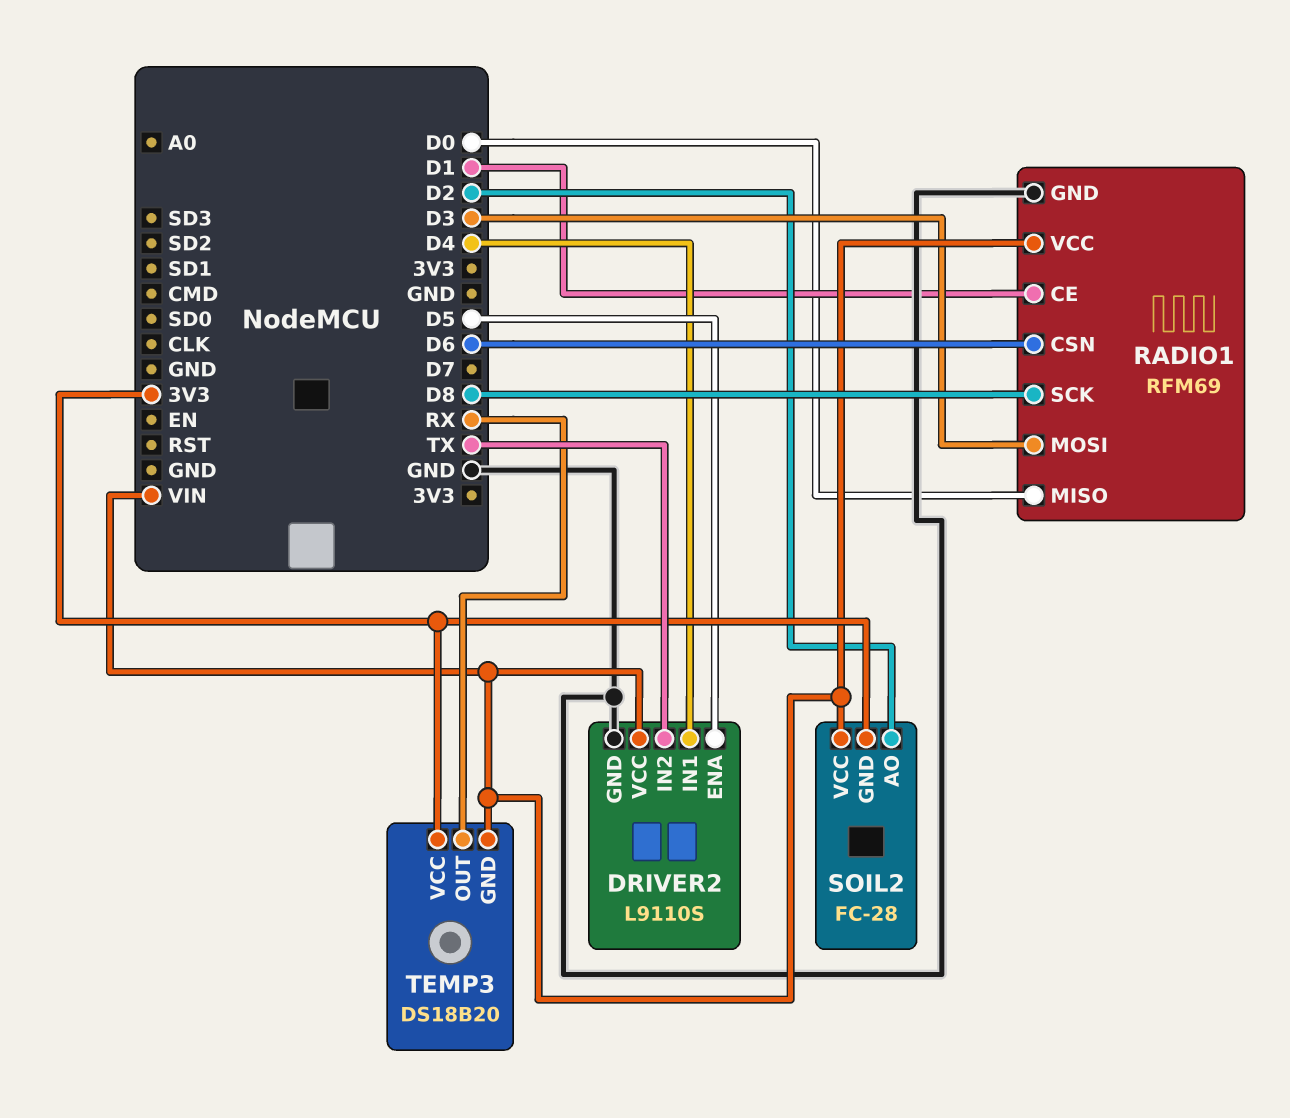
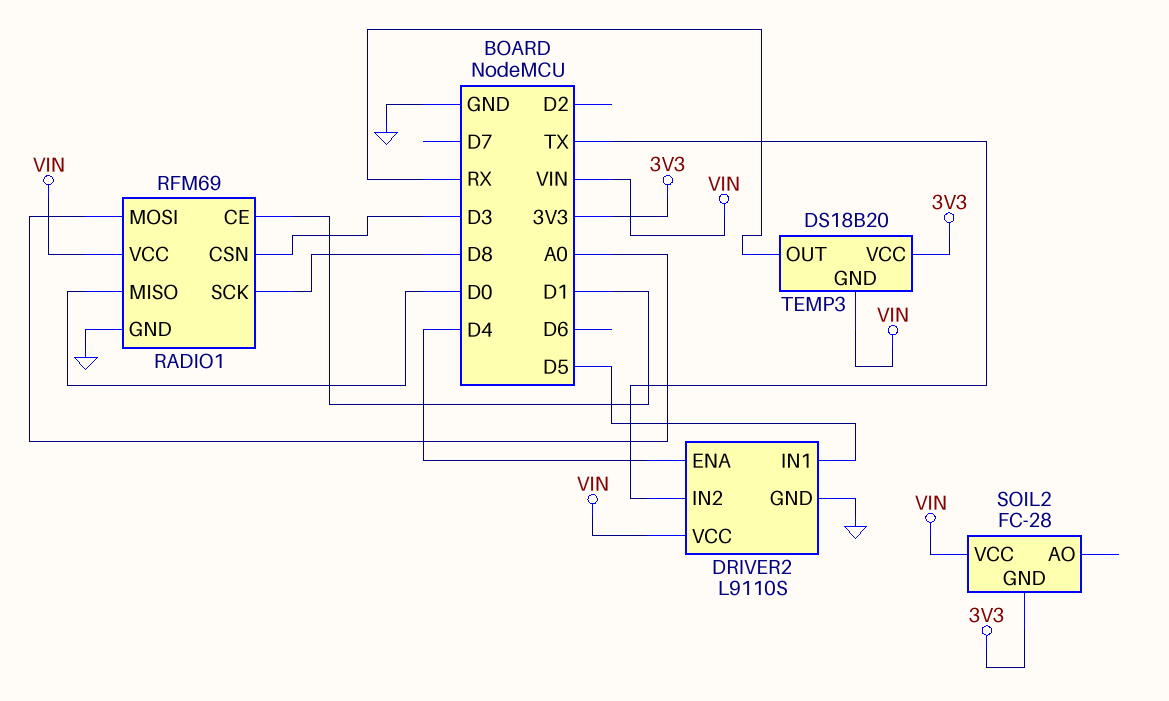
DRIVER2 pin ENA: D5 -> D4
DRIVER2 pin IN1: D4 -> D5
RADIO1 pin CSN: D6 -> D3
RADIO1 pin MOSI: D3 -> A0
SOIL2 pin AO: D2 -> none

